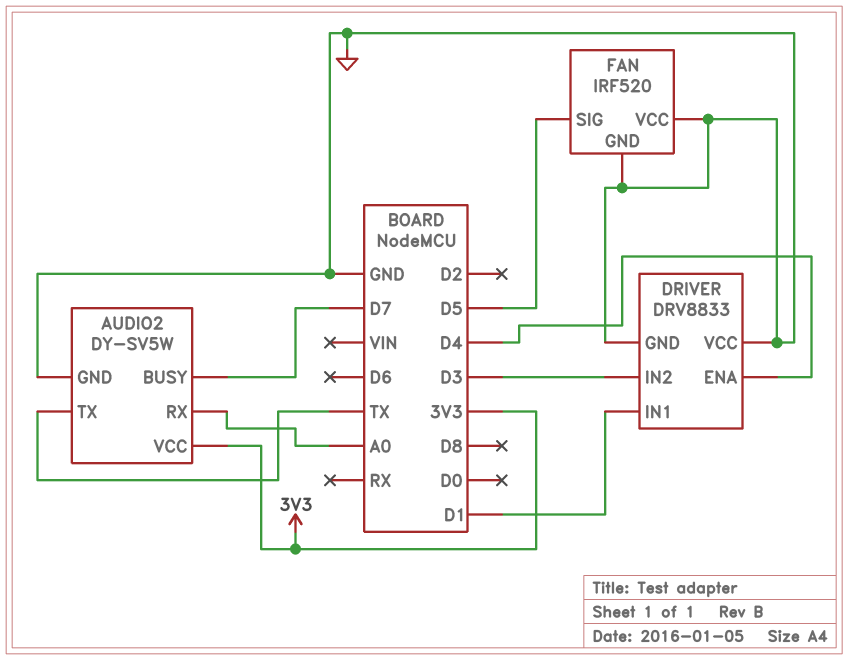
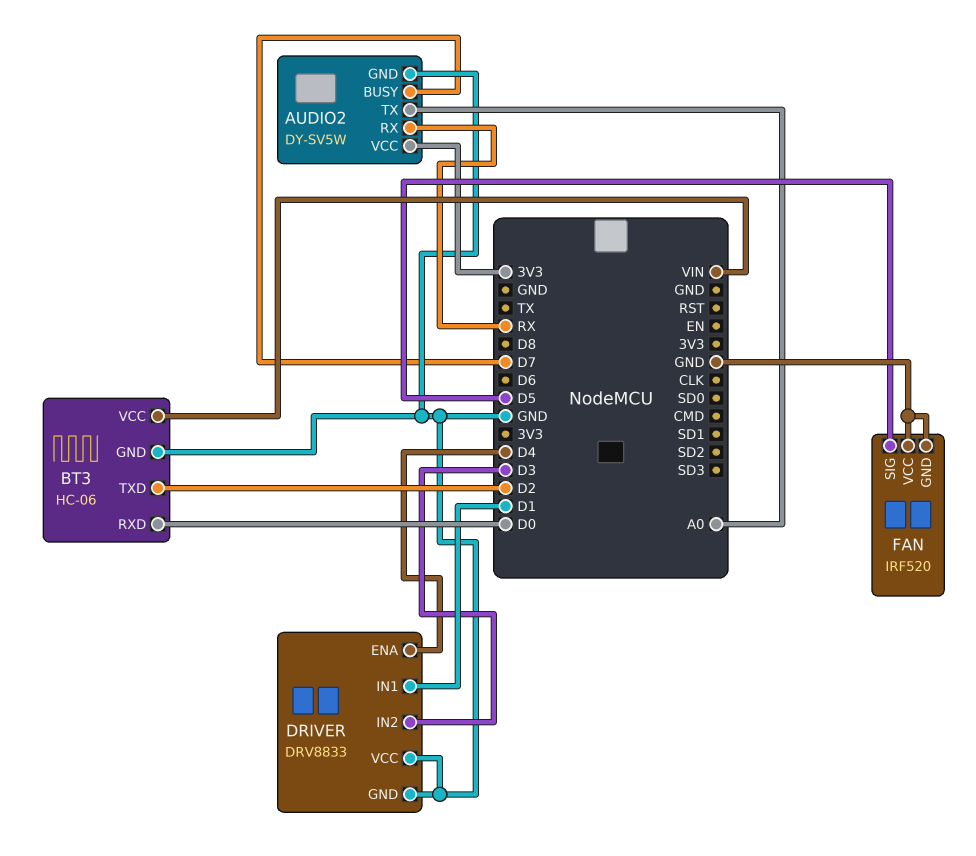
AUDIO2 pin RX: A0 -> RX
AUDIO2 pin TX: TX -> A0
BT3: none -> HC-06
BT3 pin GND: none -> GND
BT3 pin RXD: none -> D0
BT3 pin TXD: none -> D2
BT3 pin VCC: none -> VIN

